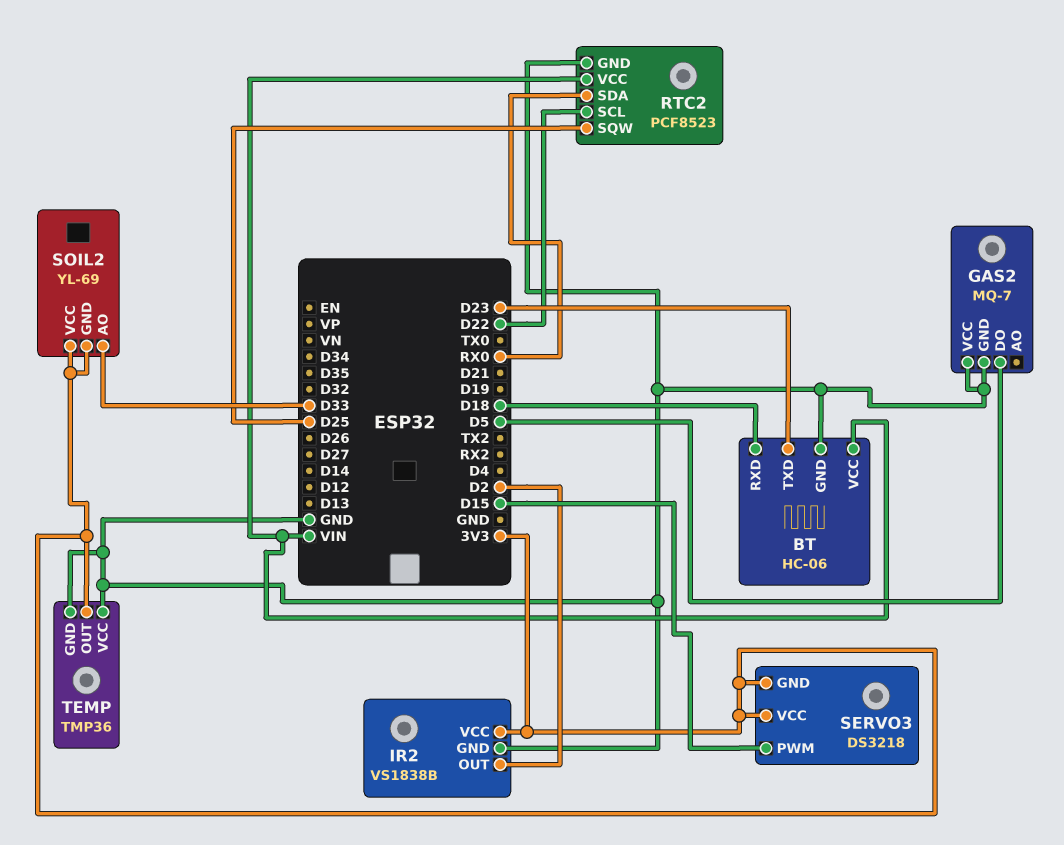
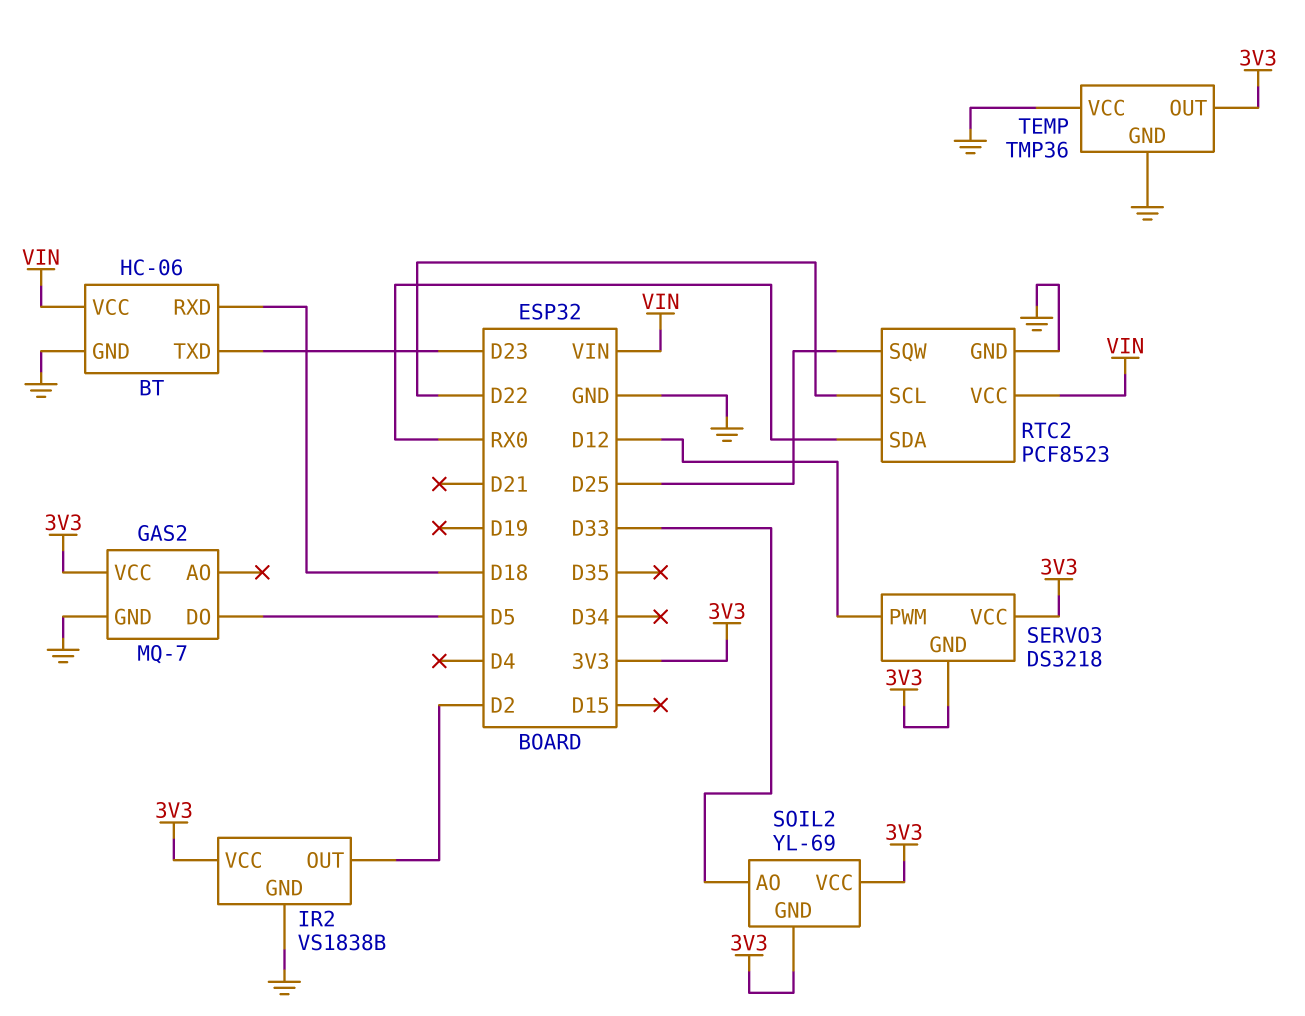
GAS2 pin VCC: GND -> 3V3
SERVO3 pin PWM: D15 -> D12

